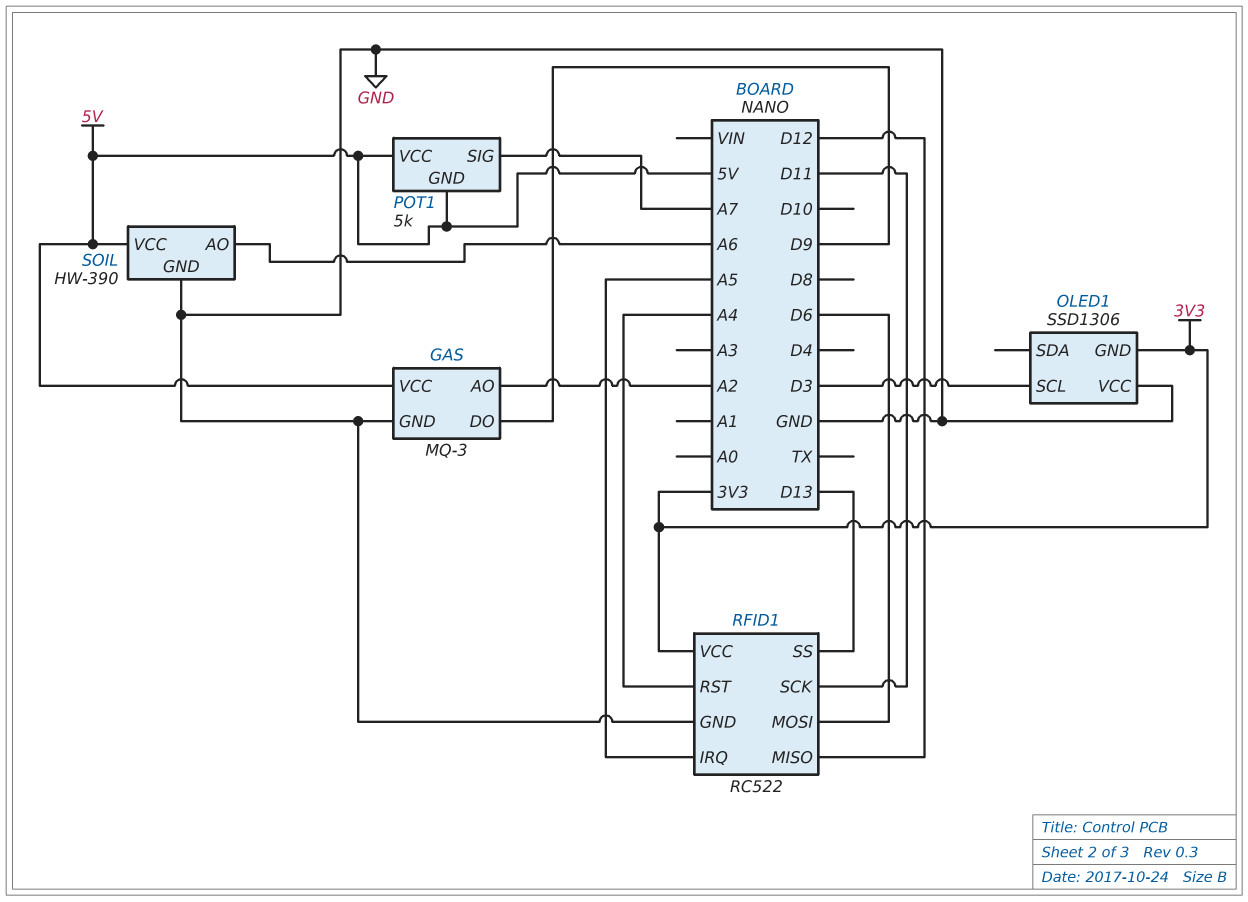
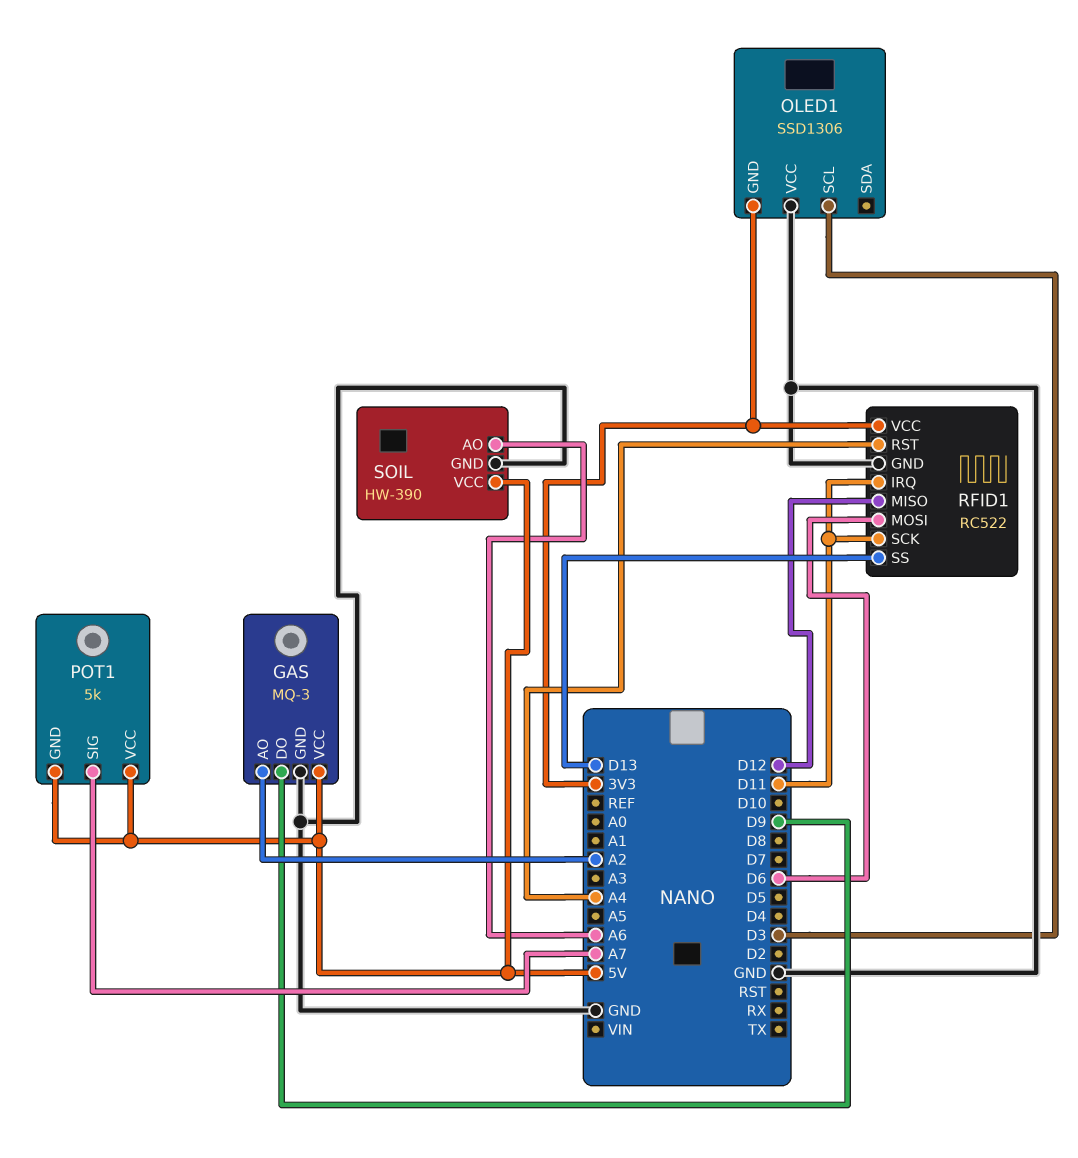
RFID1 pin IRQ: A5 -> D11

